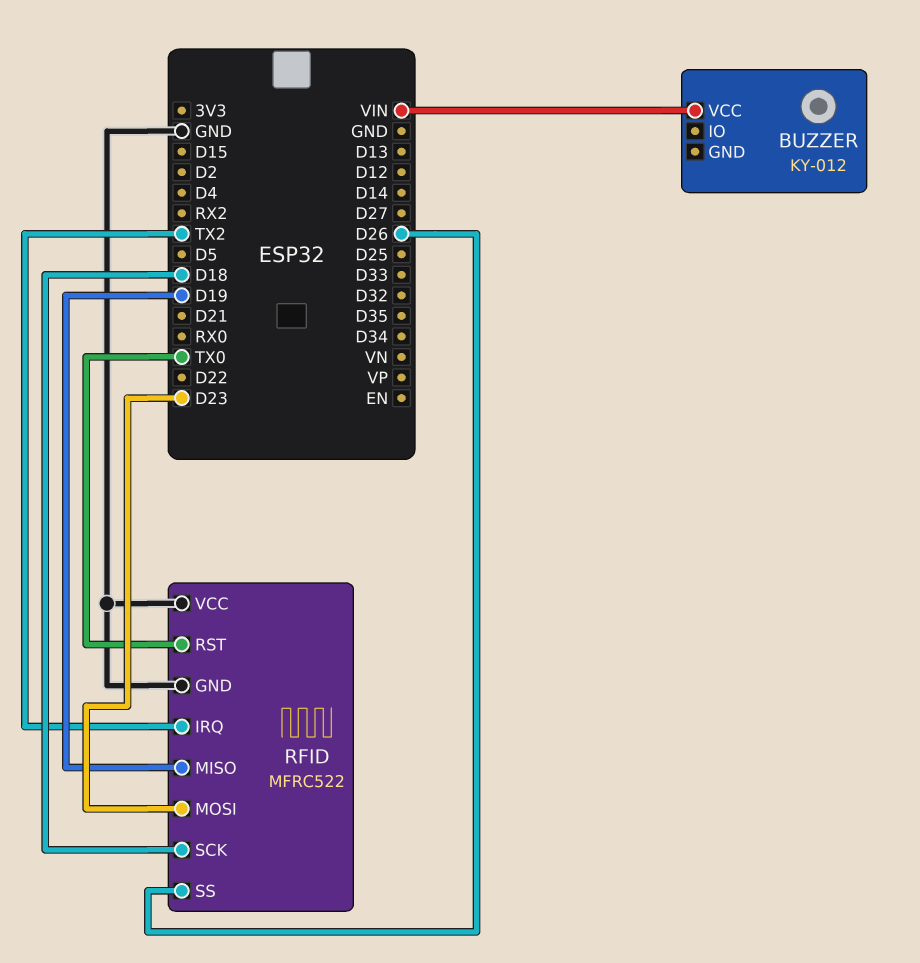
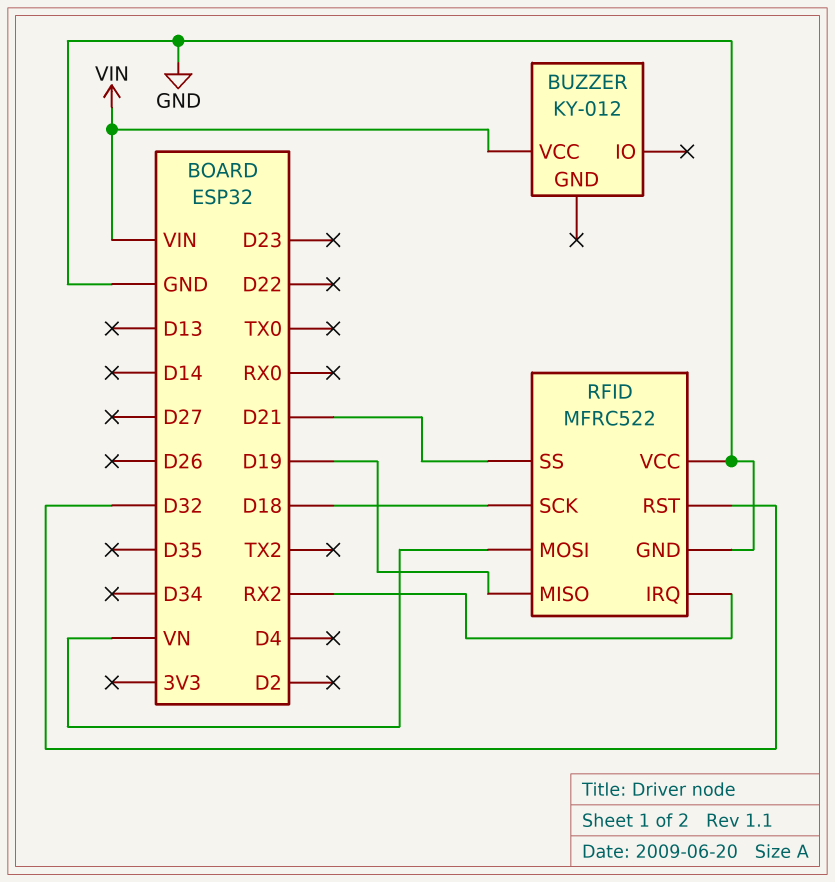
RFID pin IRQ: TX2 -> RX2
RFID pin MOSI: D23 -> VN
RFID pin RST: TX0 -> D32
RFID pin SS: D26 -> D21

